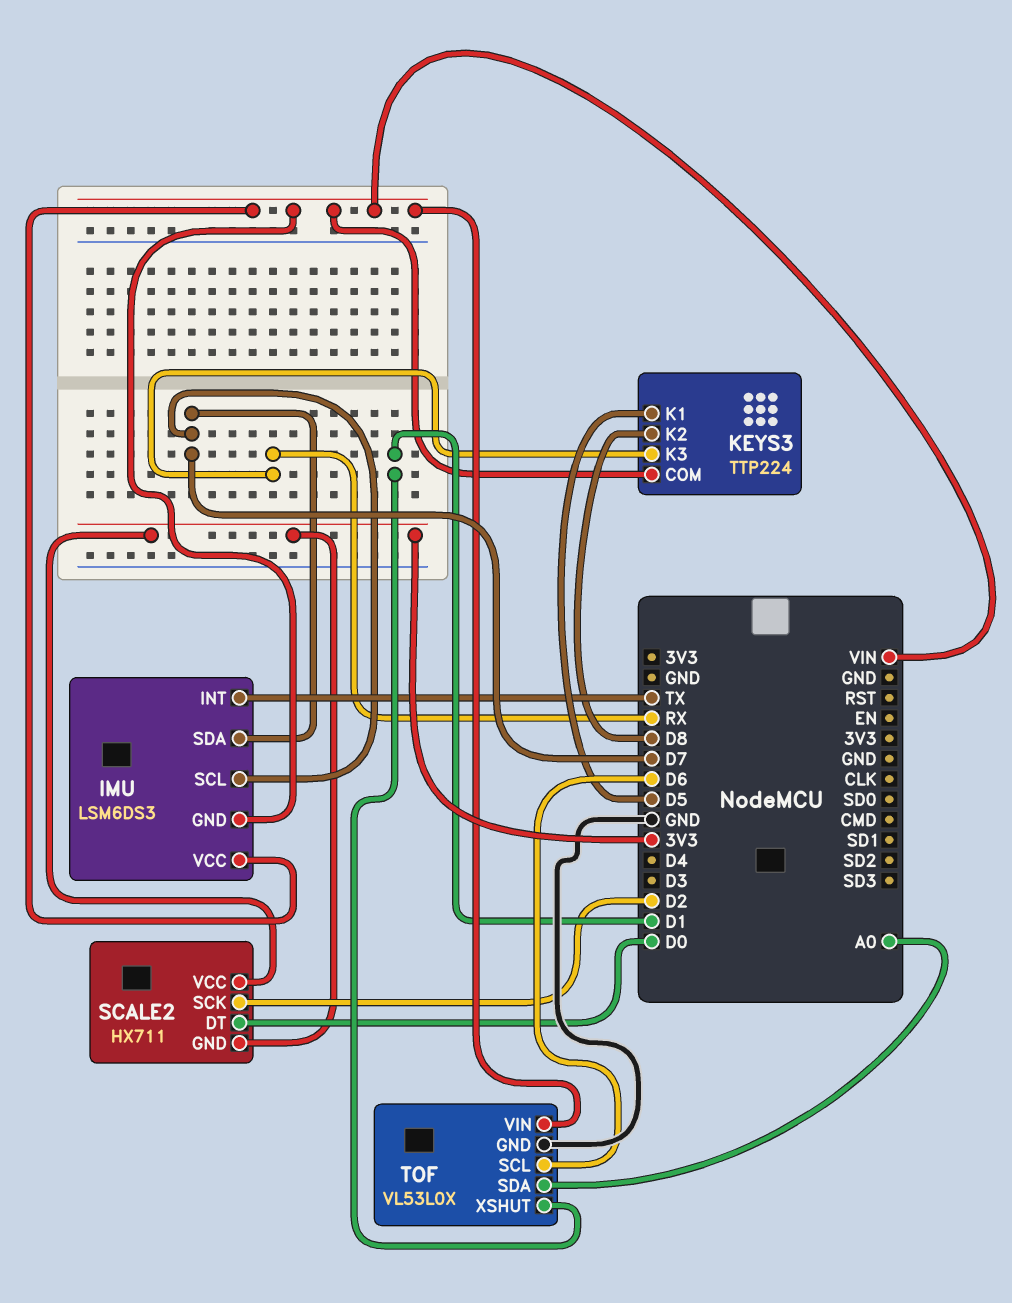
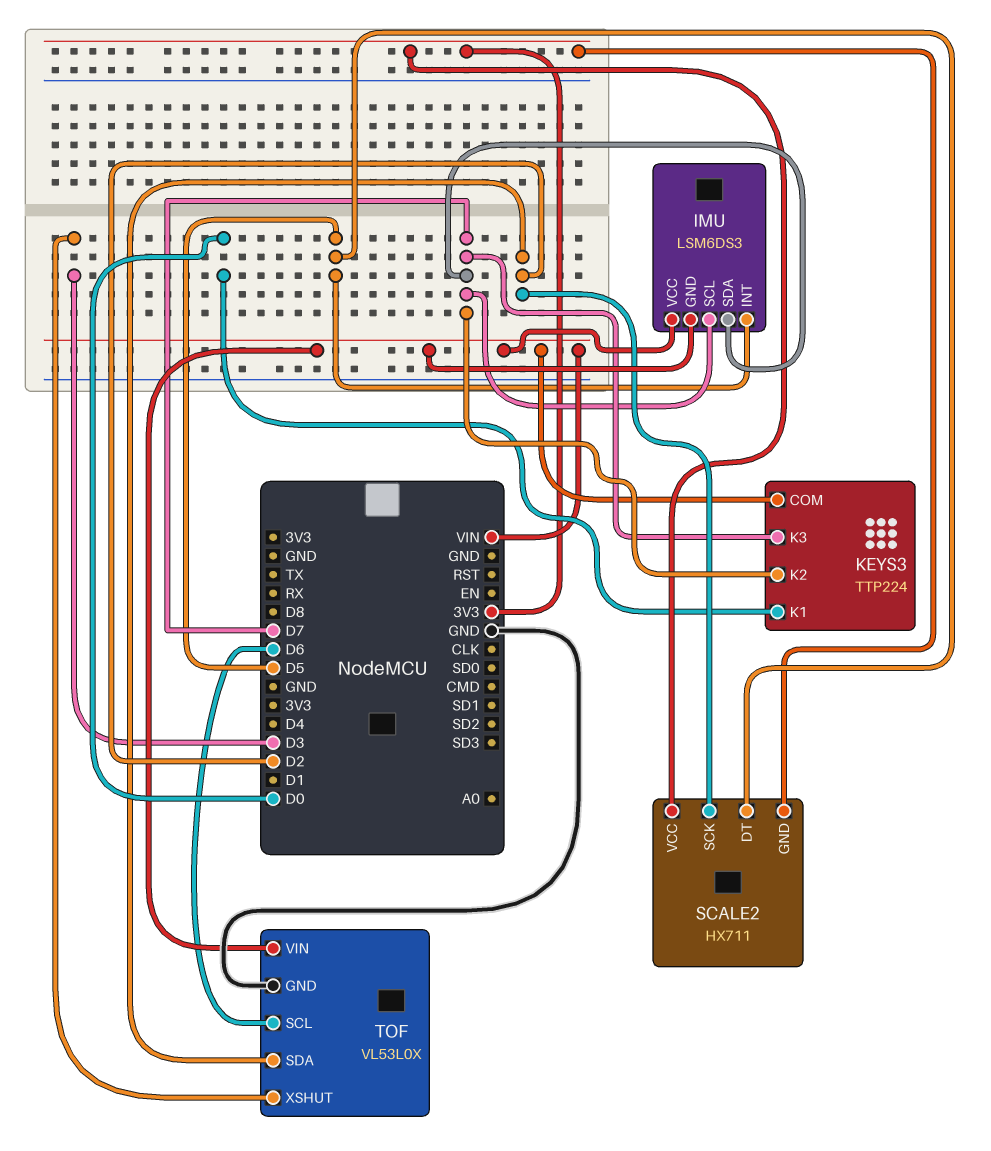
IMU pin INT: TX -> D5
KEYS3 pin K1: D5 -> D0
KEYS3 pin K2: D8 -> D7
KEYS3 pin K3: RX -> D7
SCALE2 pin DT: D0 -> D5
TOF pin SDA: A0 -> D2
TOF pin XSHUT: D1 -> D3

